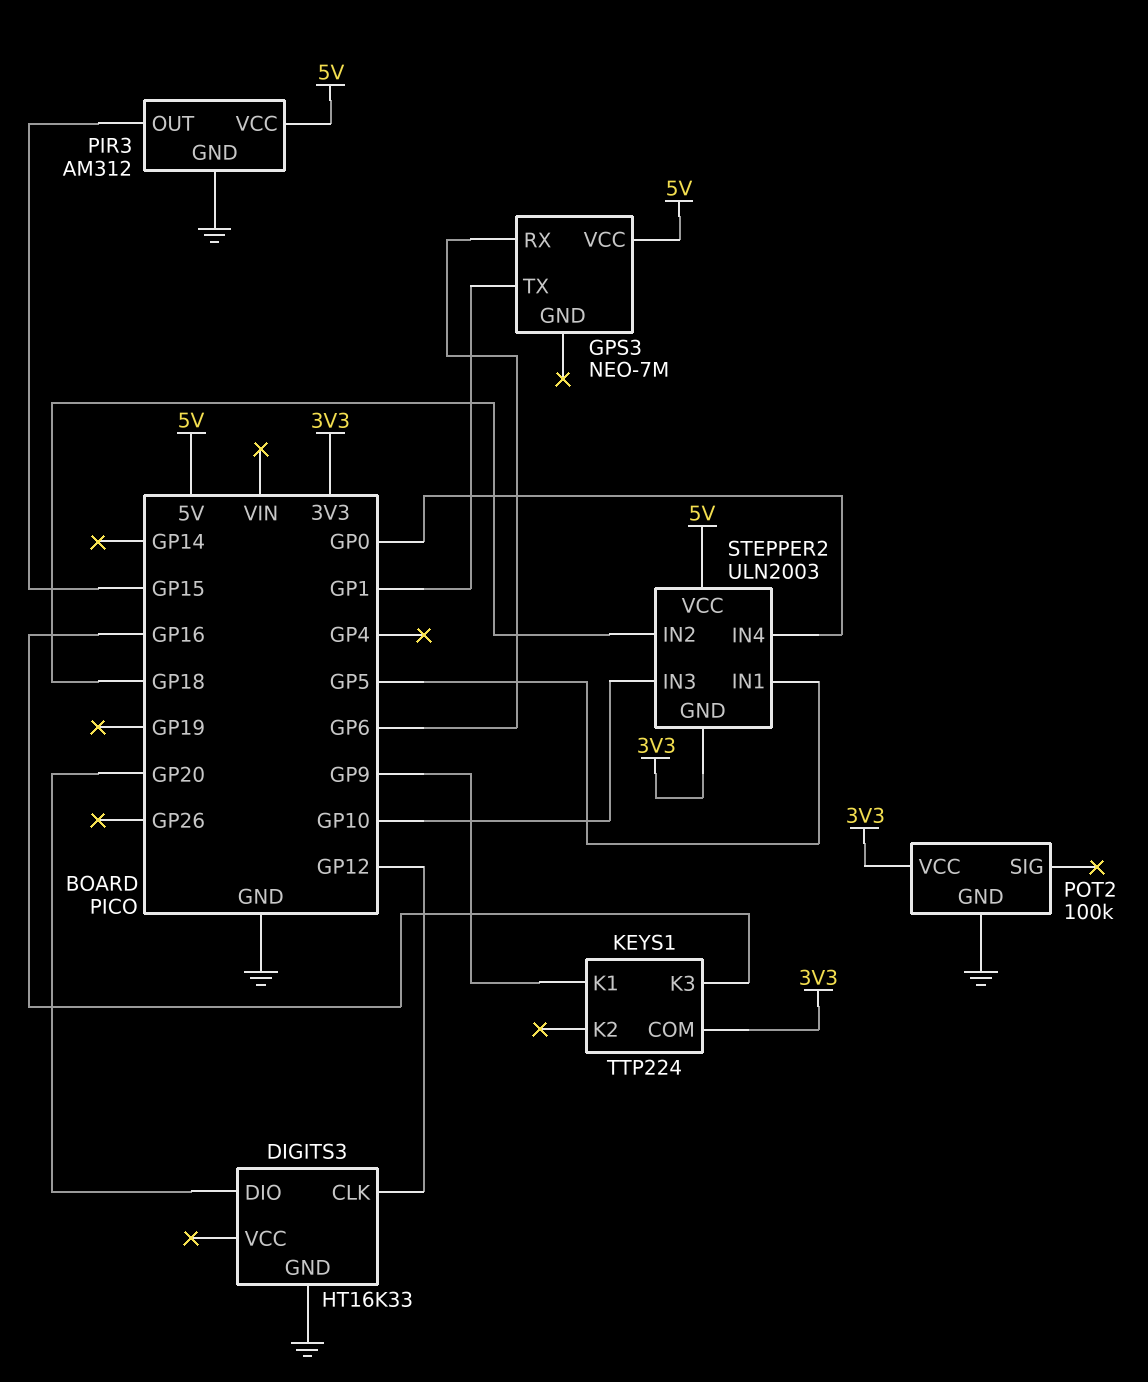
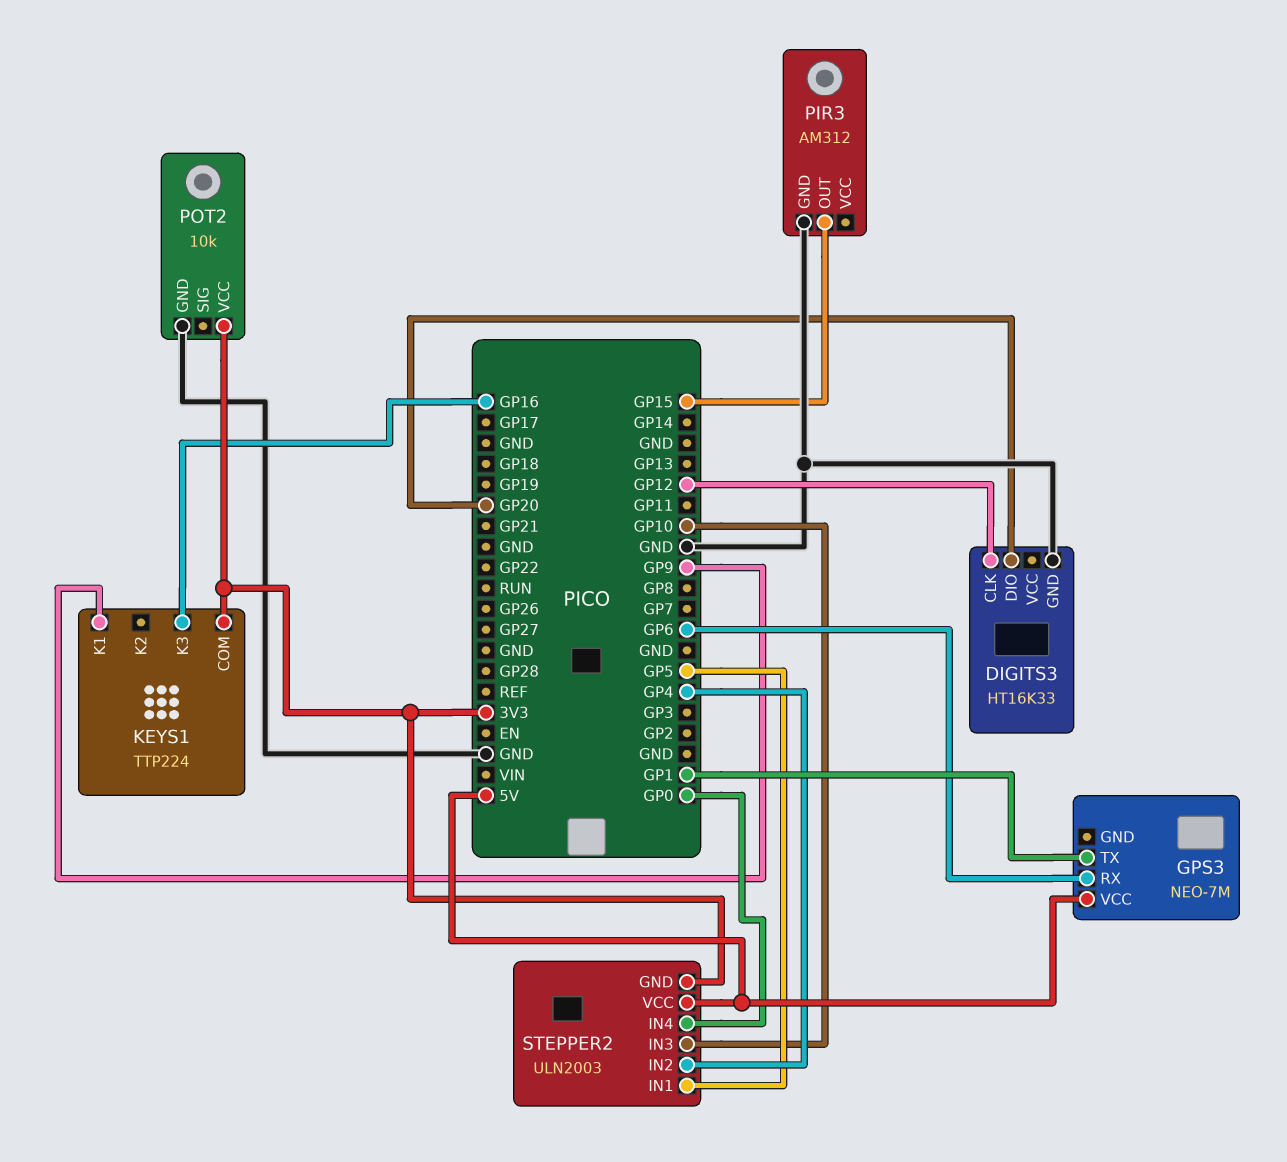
PIR3 pin VCC: 5V -> none
POT2: 100k -> 10k
STEPPER2 pin IN2: GP18 -> GP4

